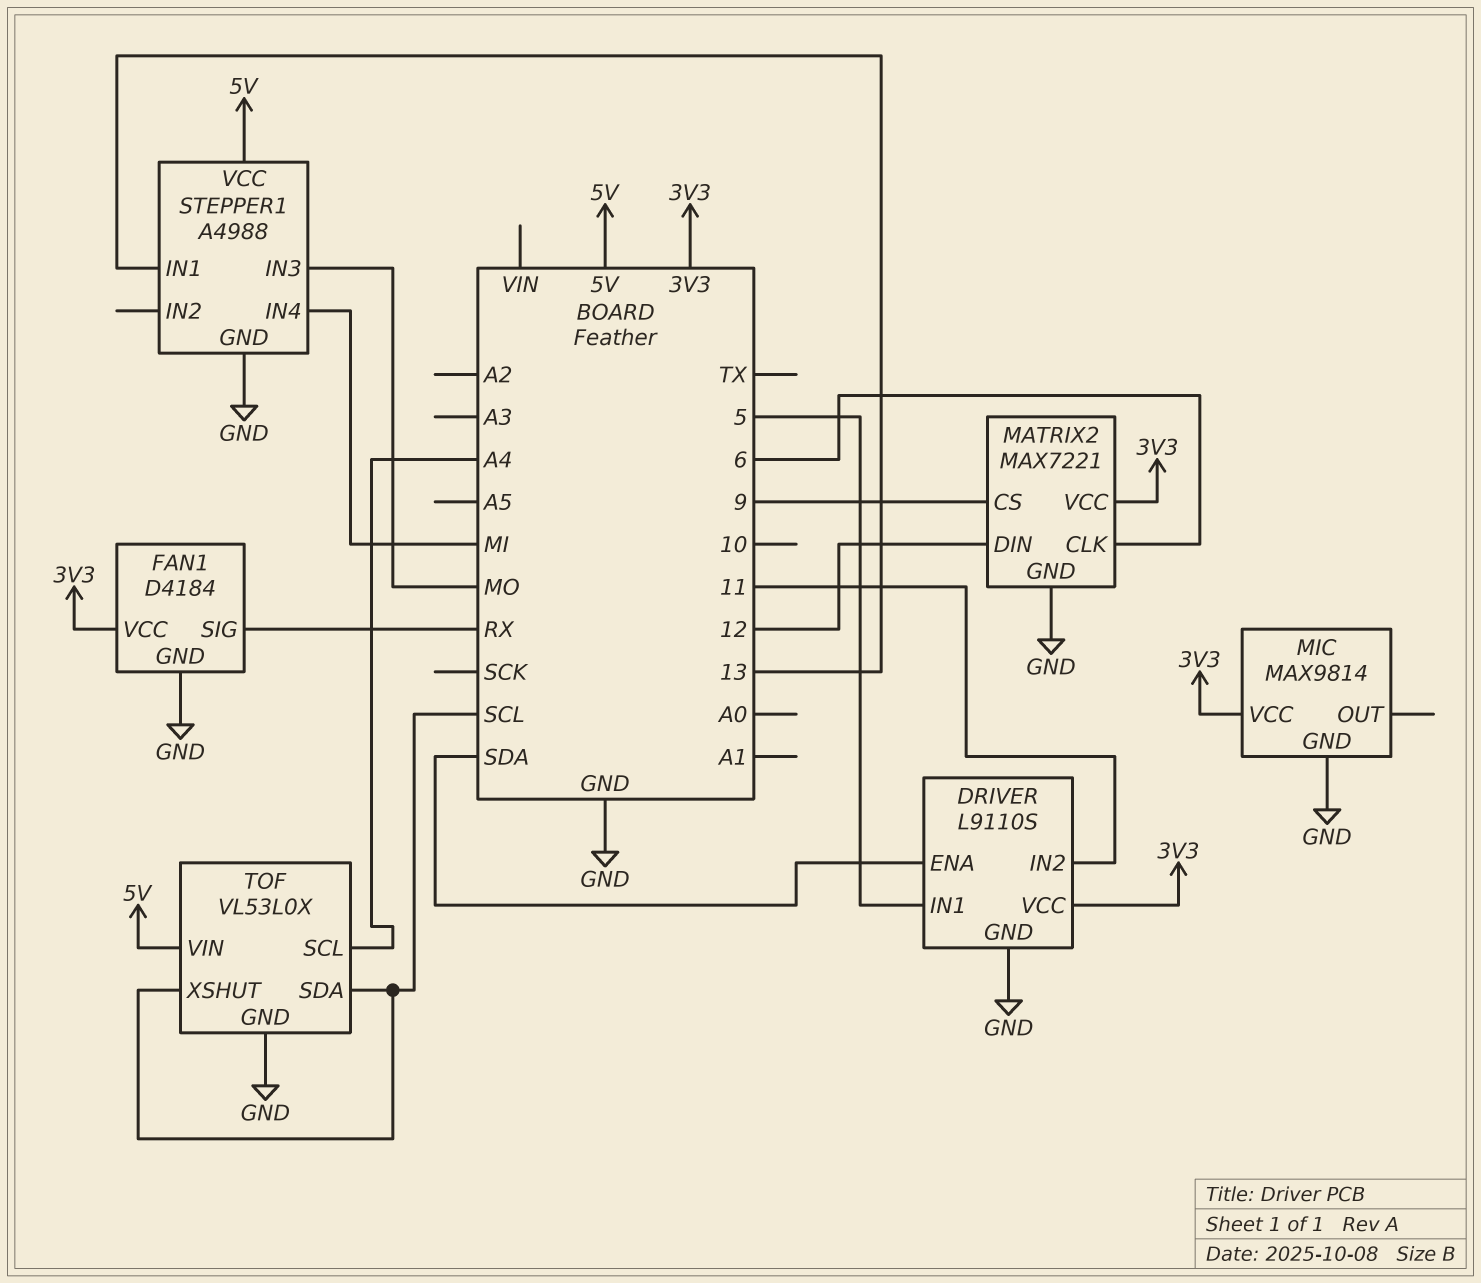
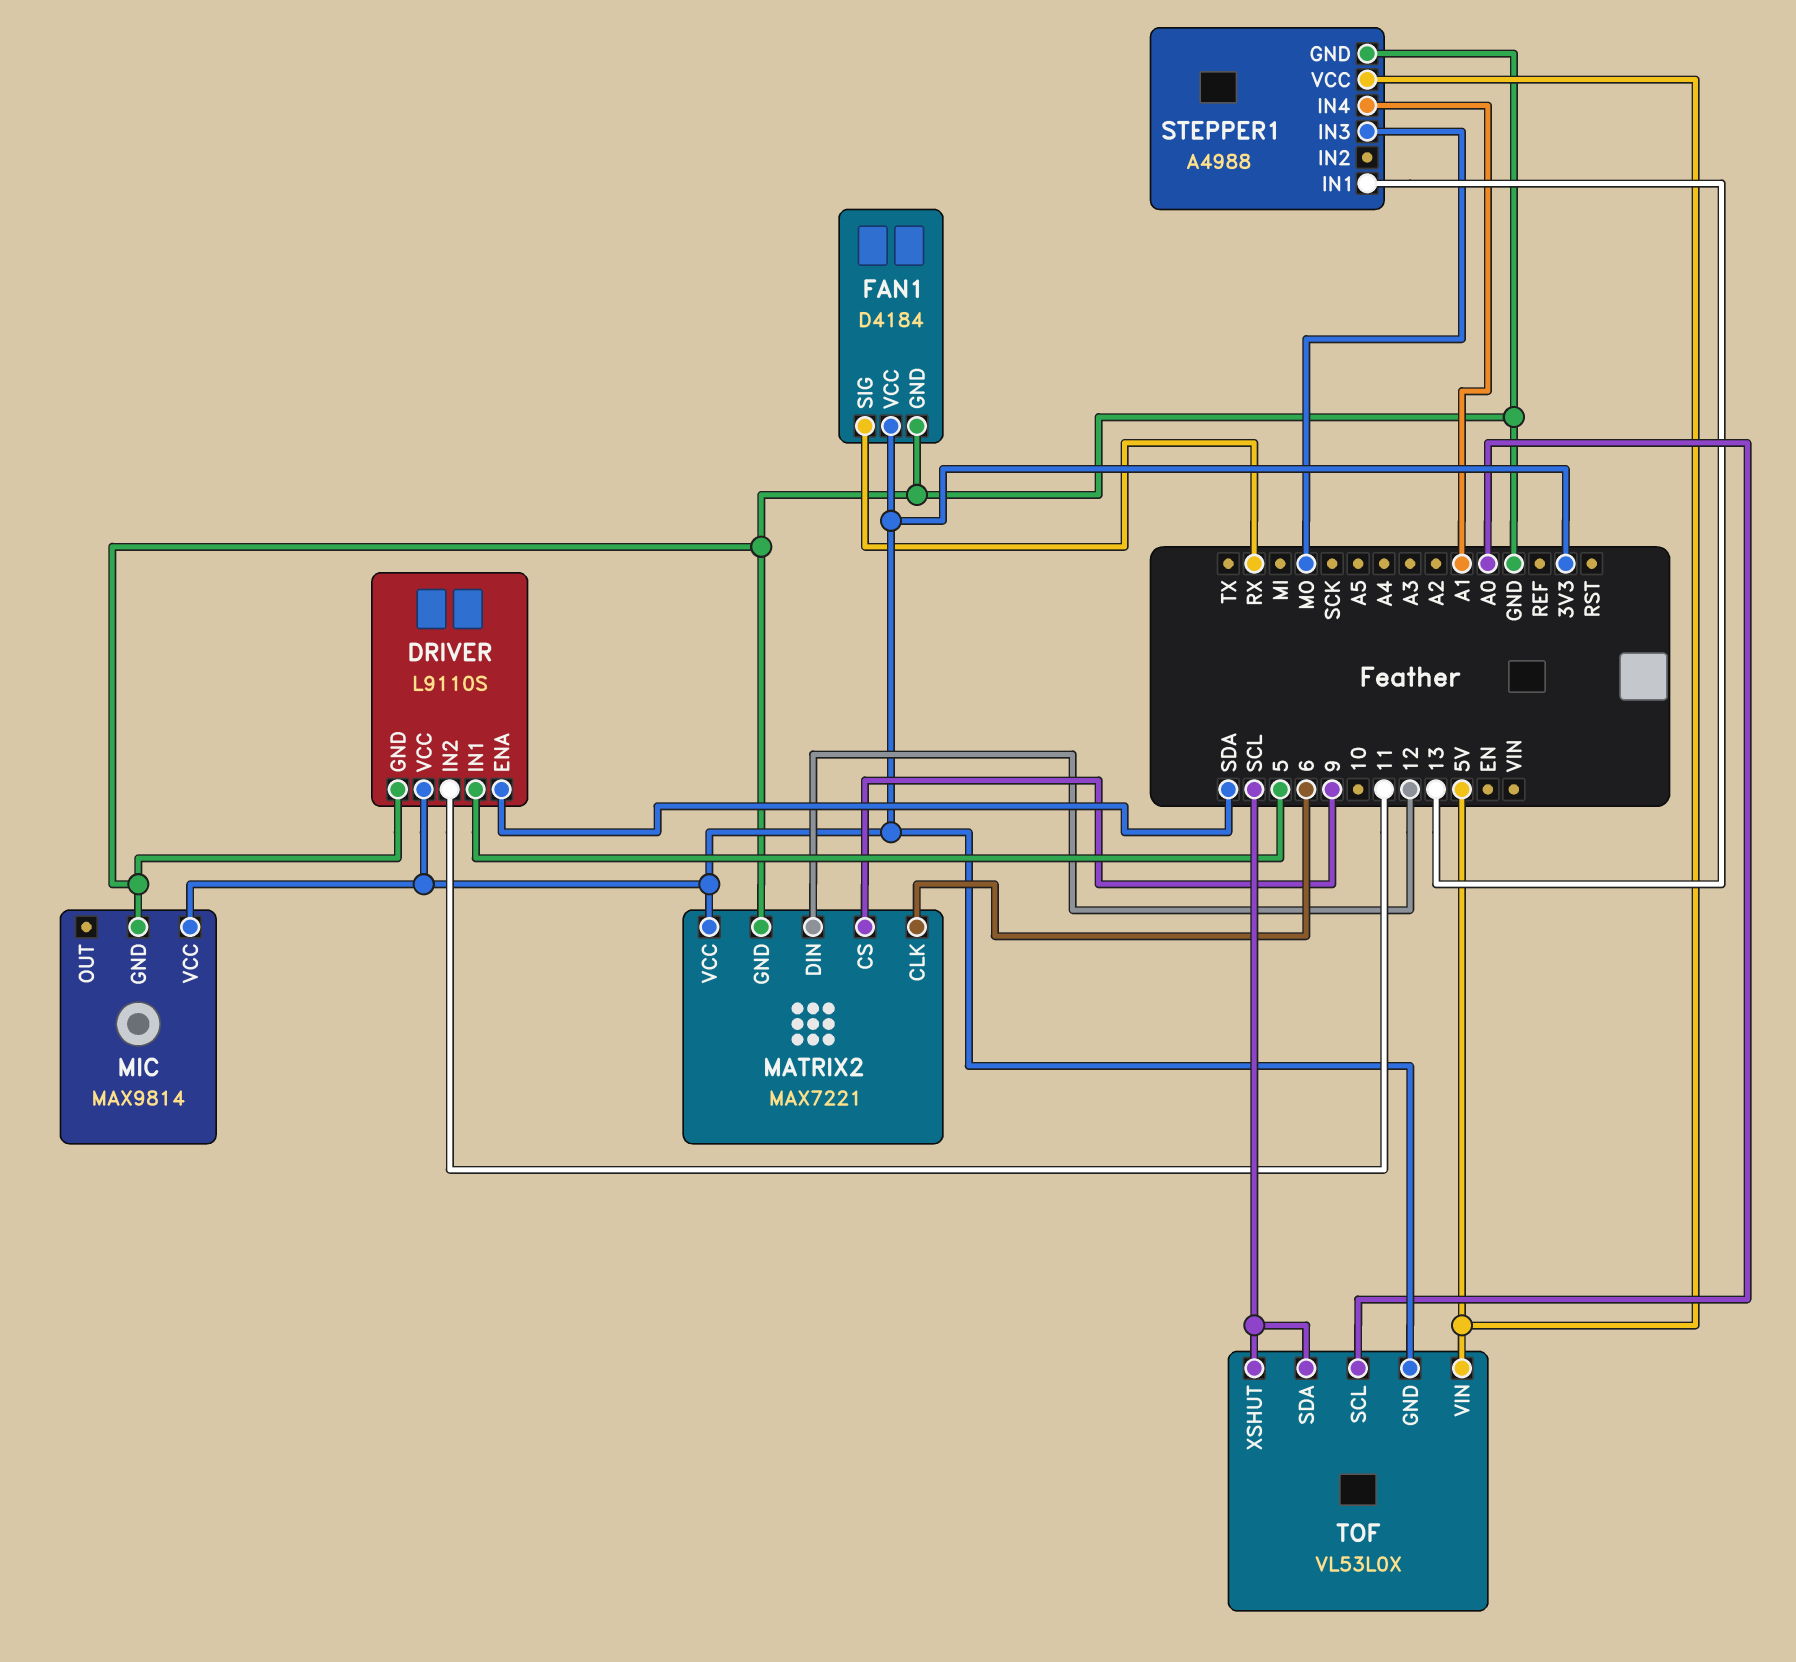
STEPPER1 pin IN4: MI -> A1
TOF pin GND: GND -> 3V3
TOF pin SCL: A4 -> A0

